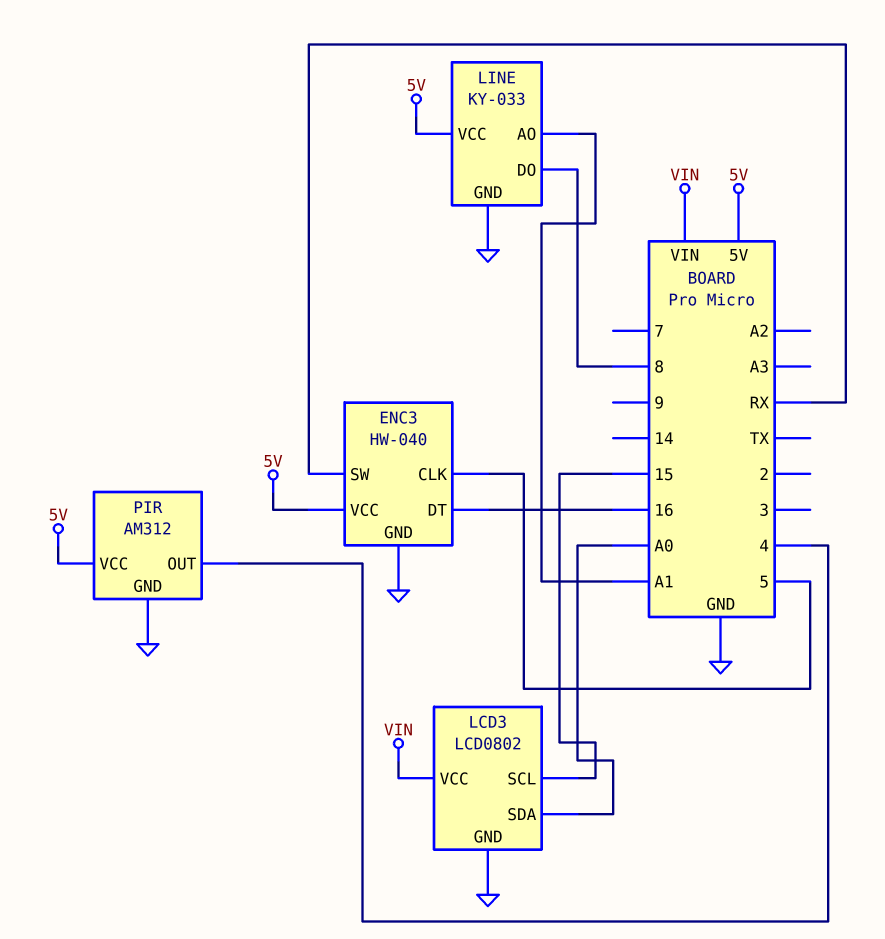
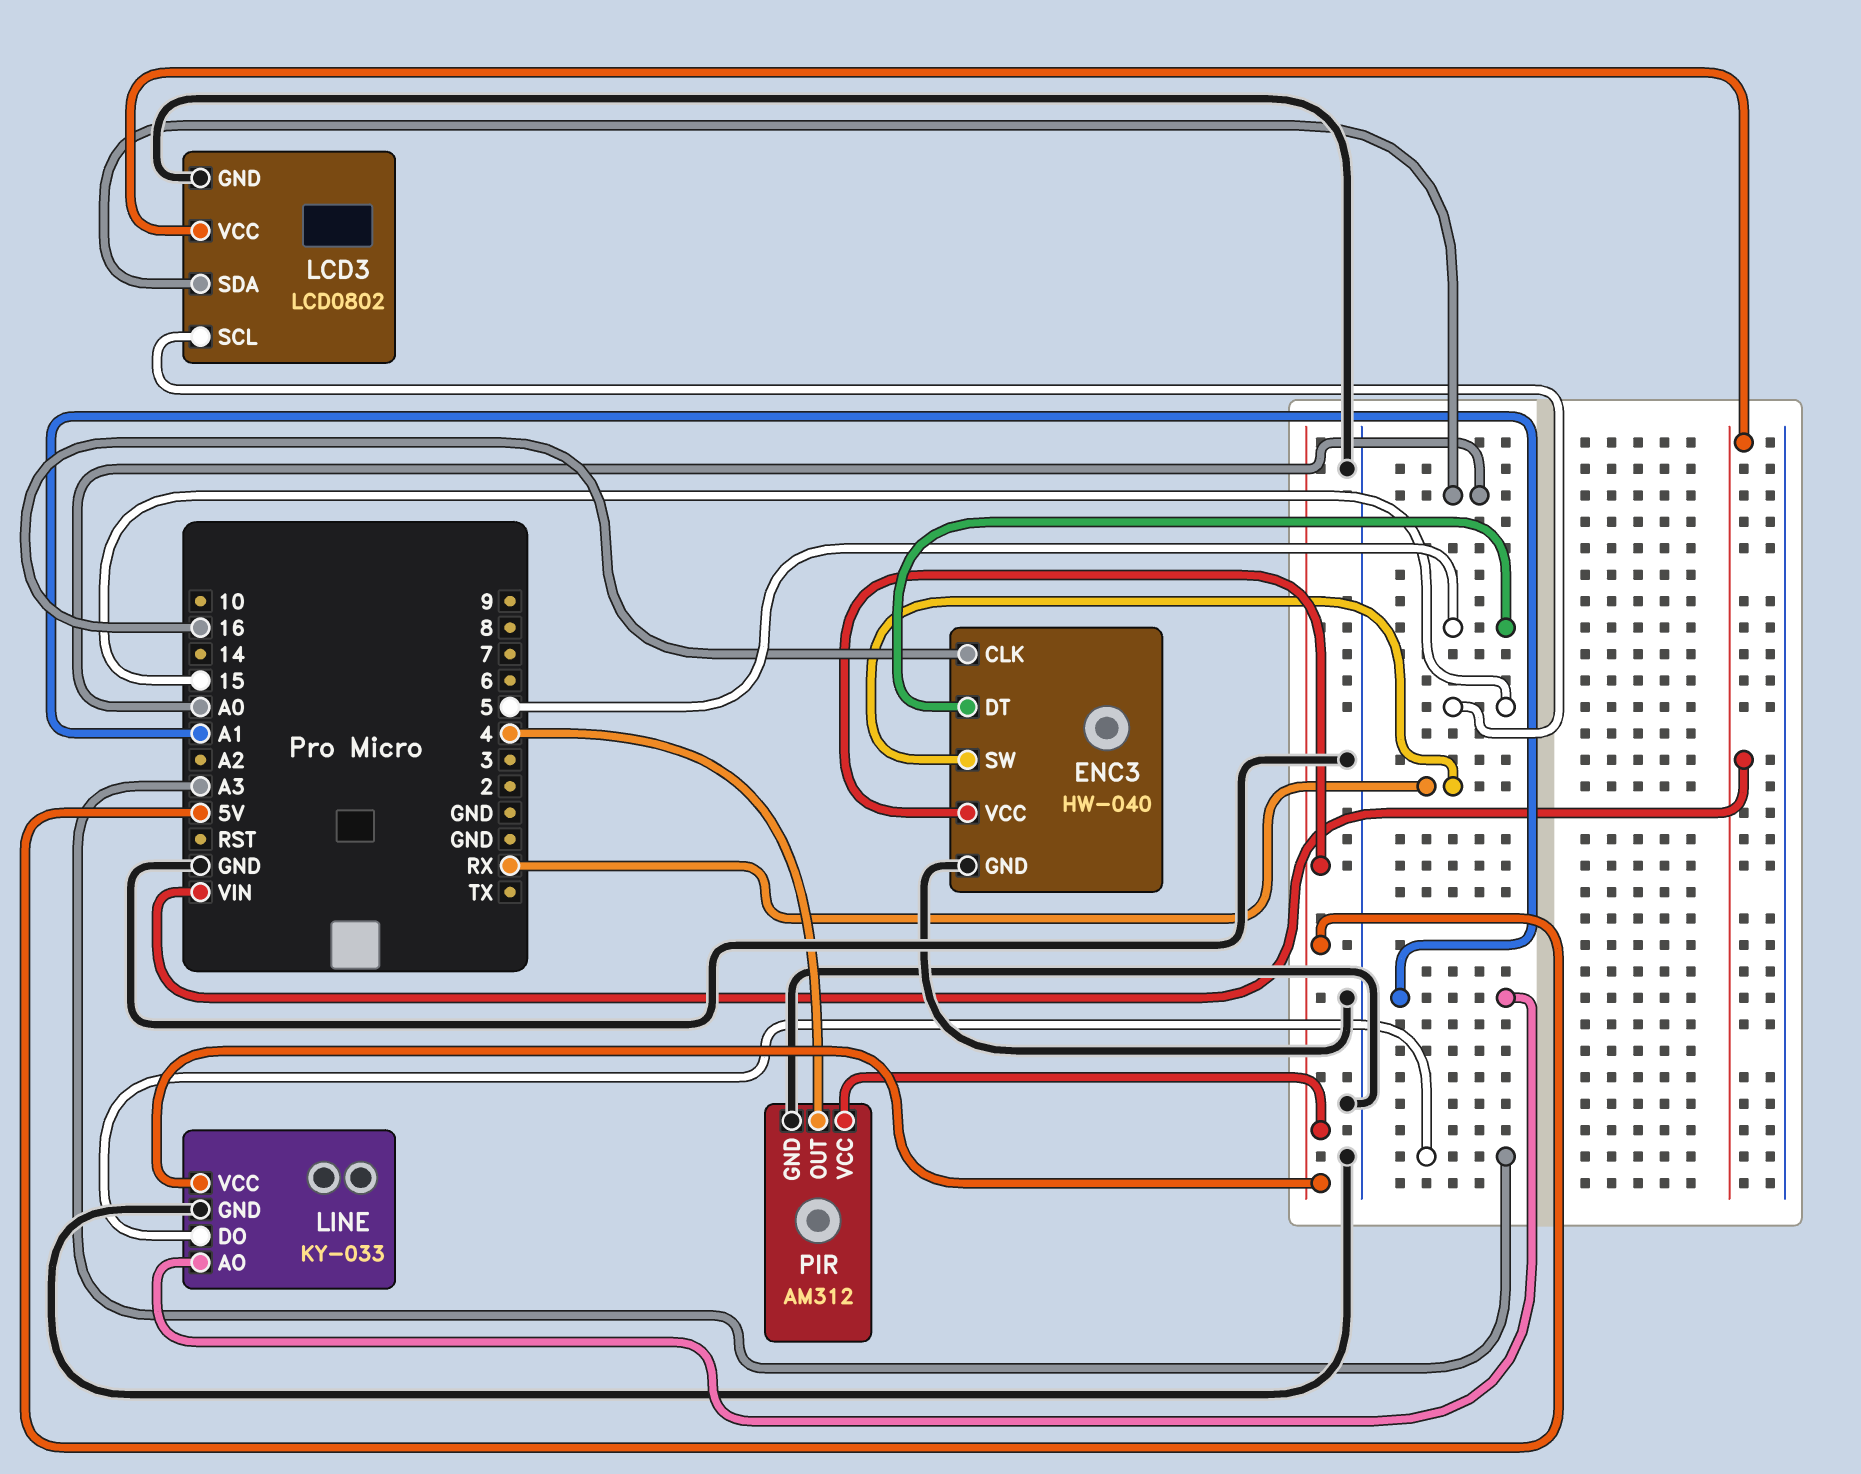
ENC3 pin CLK: 5 -> 16
ENC3 pin DT: 16 -> 5
LINE pin DO: 8 -> A3

